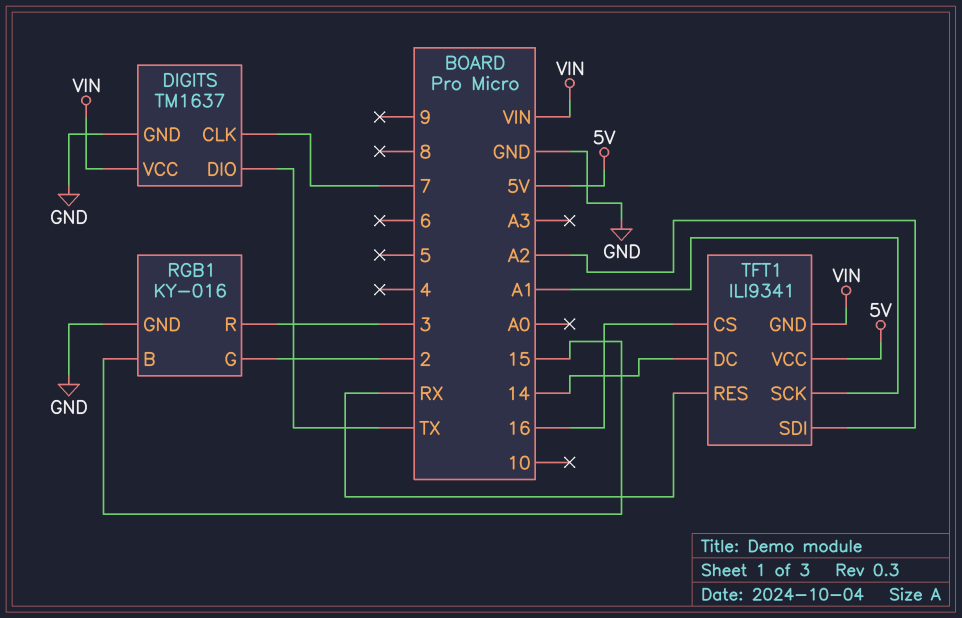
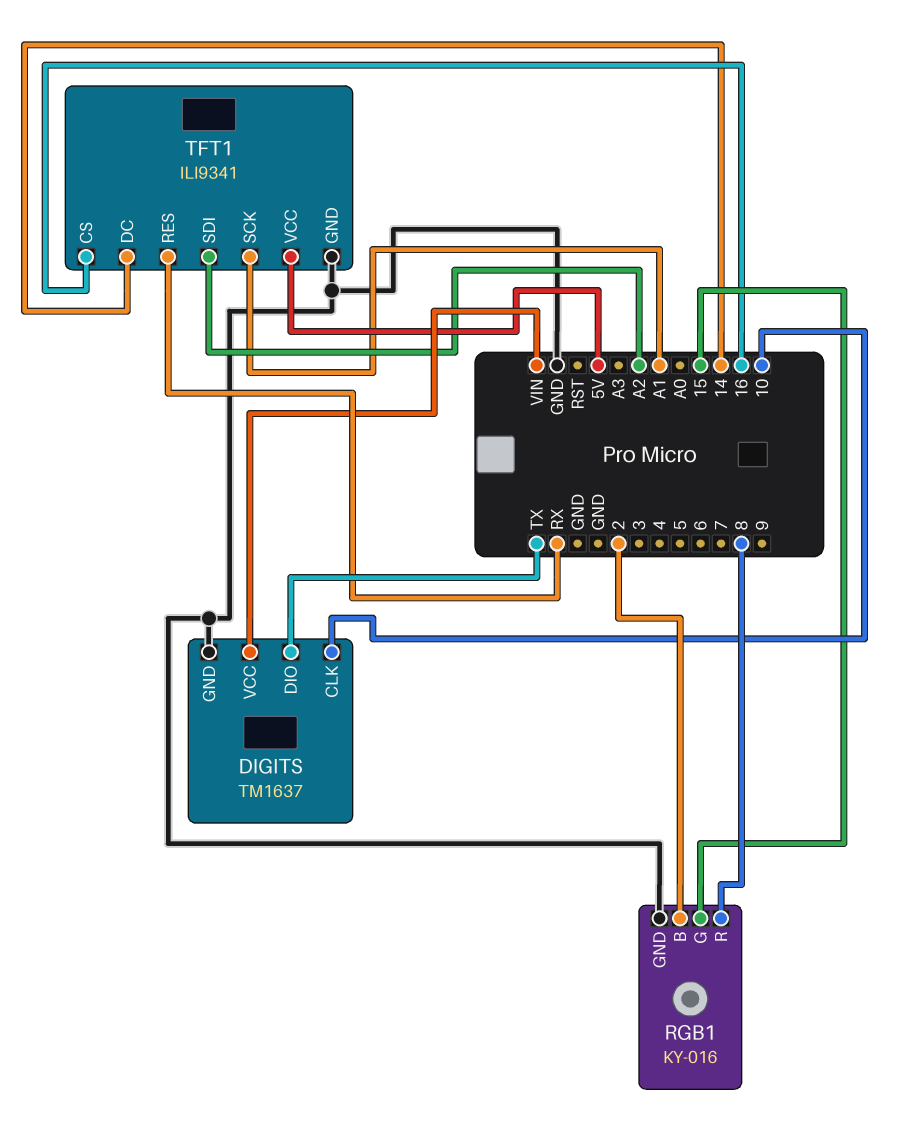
DIGITS pin CLK: 7 -> 10
RGB1 pin B: 15 -> 2
RGB1 pin G: 2 -> 15
RGB1 pin R: 3 -> 8
TFT1 pin GND: VIN -> GND

